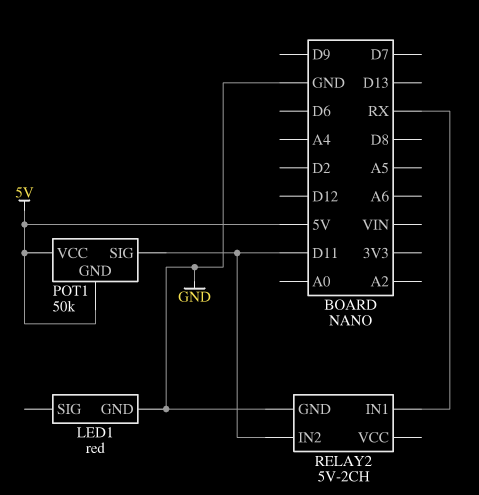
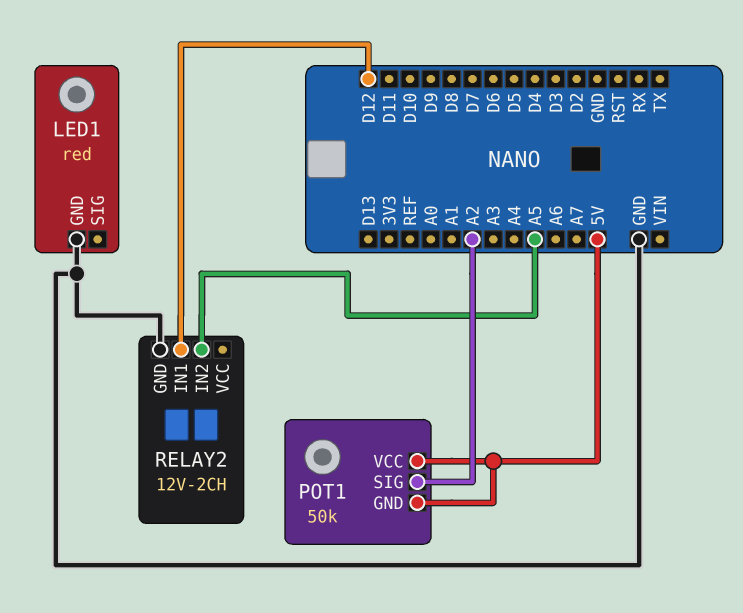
POT1 pin SIG: D11 -> A2
RELAY2: 5V-2CH -> 12V-2CH
RELAY2 pin IN1: RX -> D12
RELAY2 pin IN2: D11 -> A5

